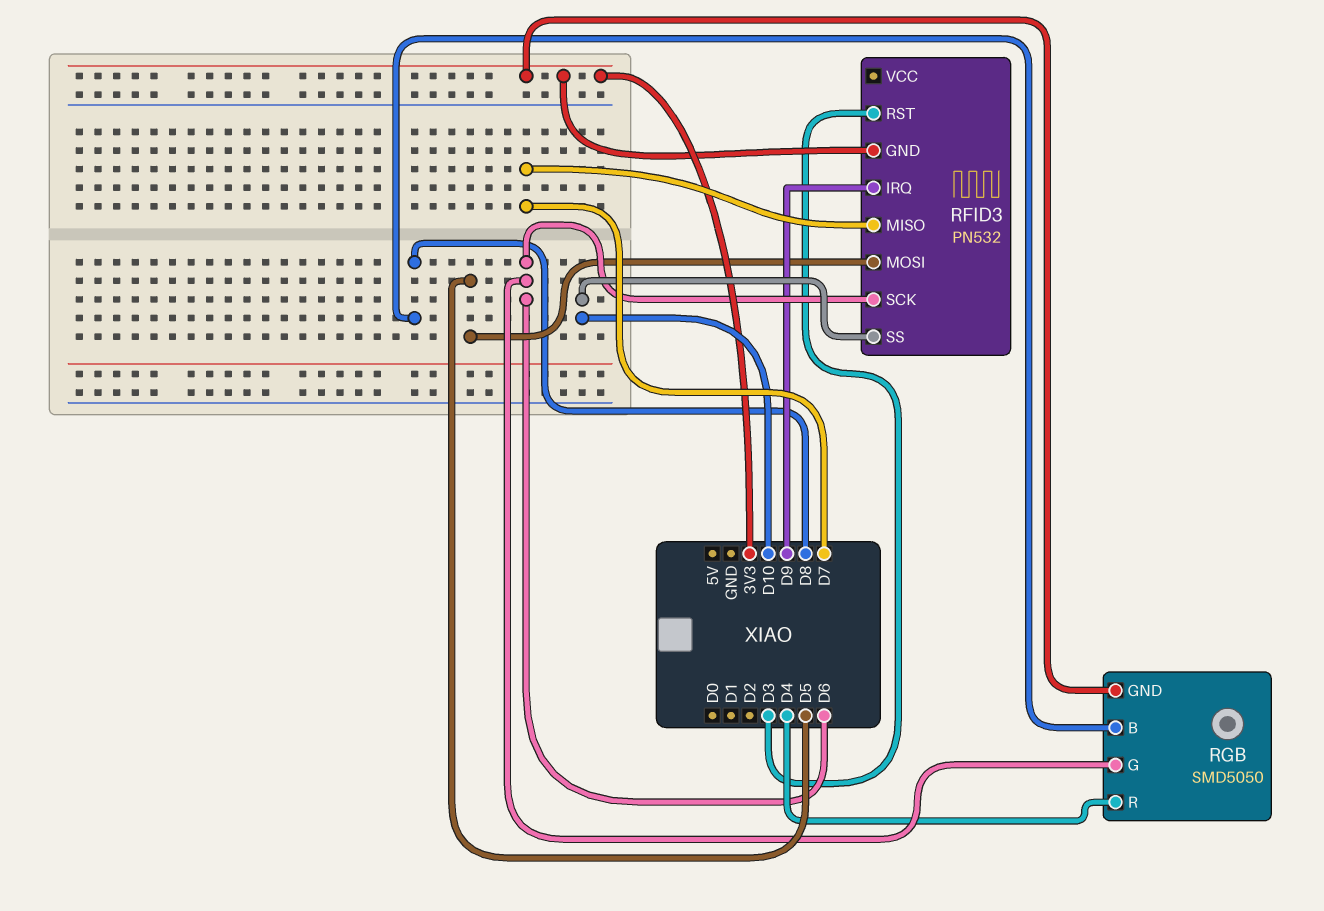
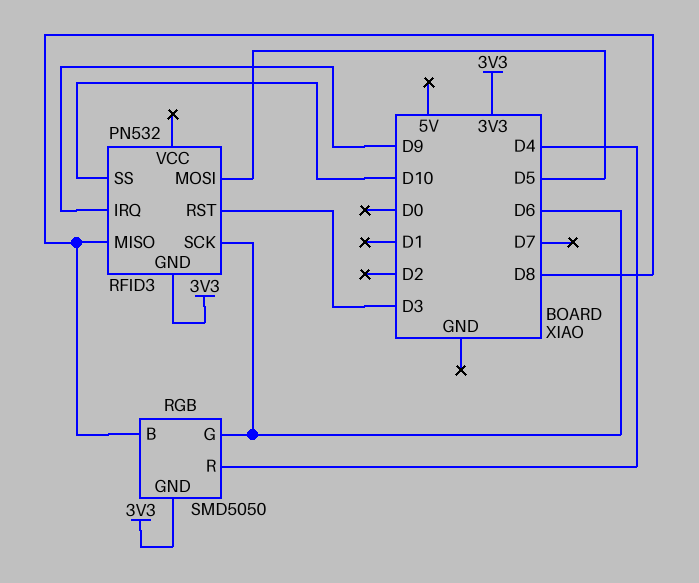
RFID3 pin MISO: D7 -> D8

